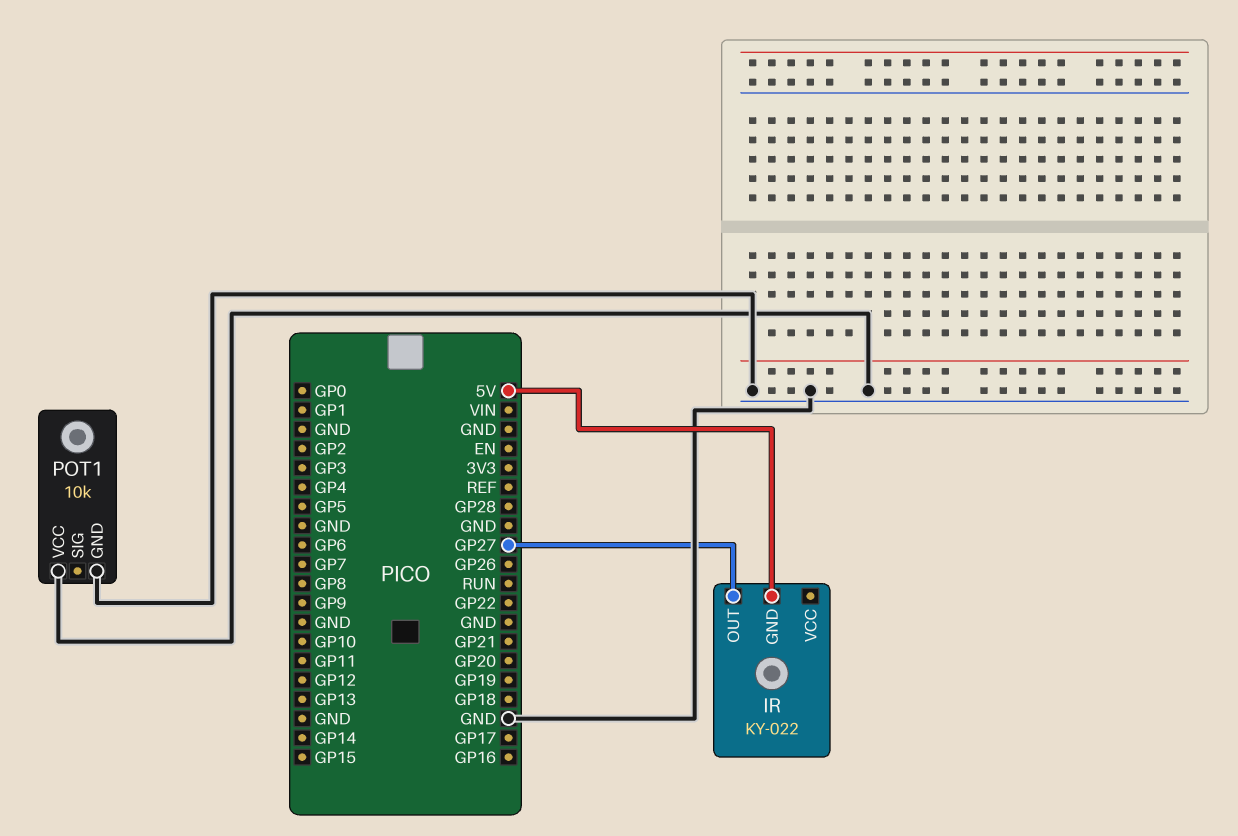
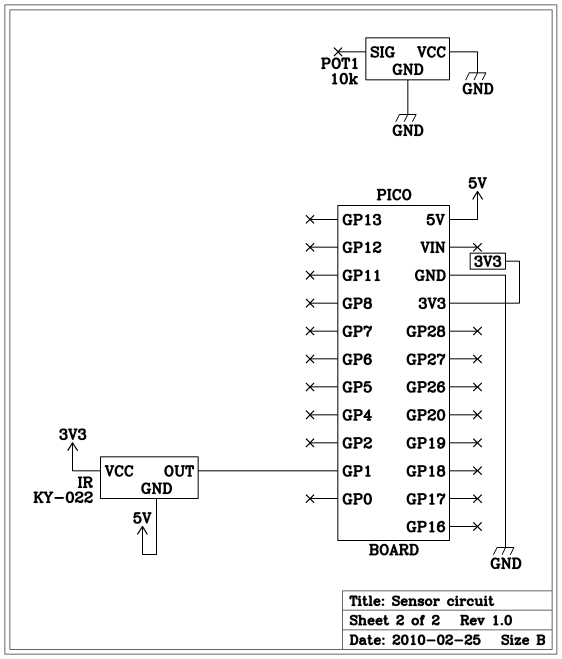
IR pin OUT: GP27 -> GP1
IR pin VCC: none -> 3V3

